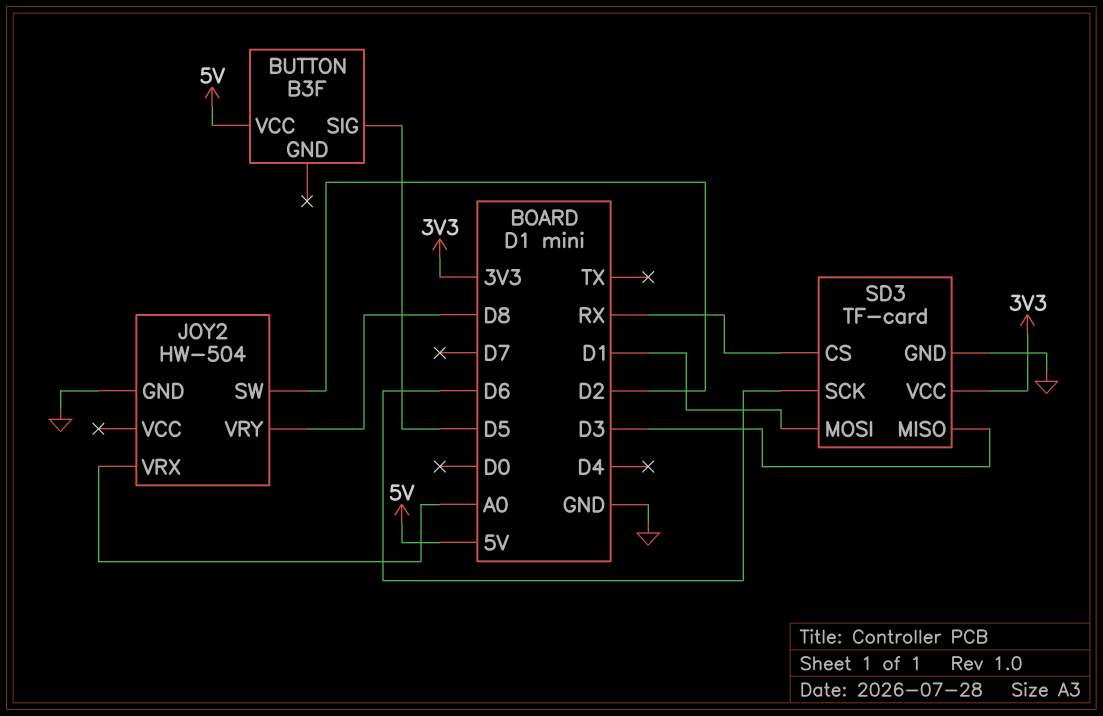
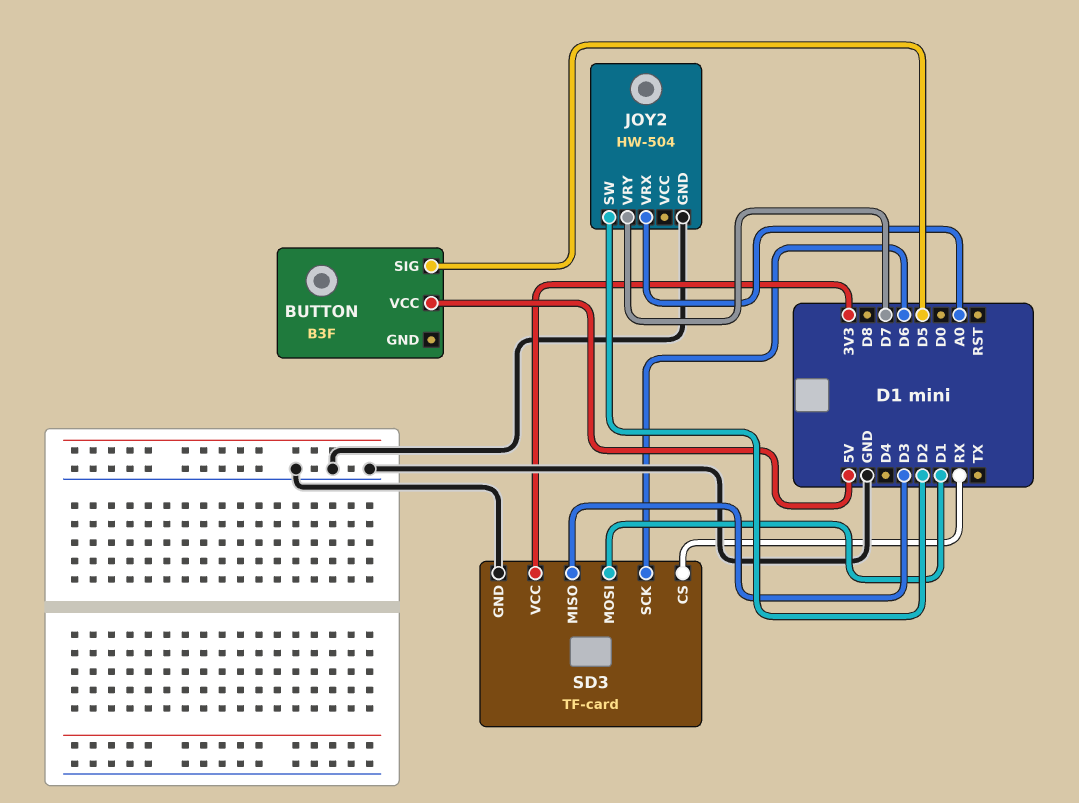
JOY2 pin VRY: D8 -> D7

